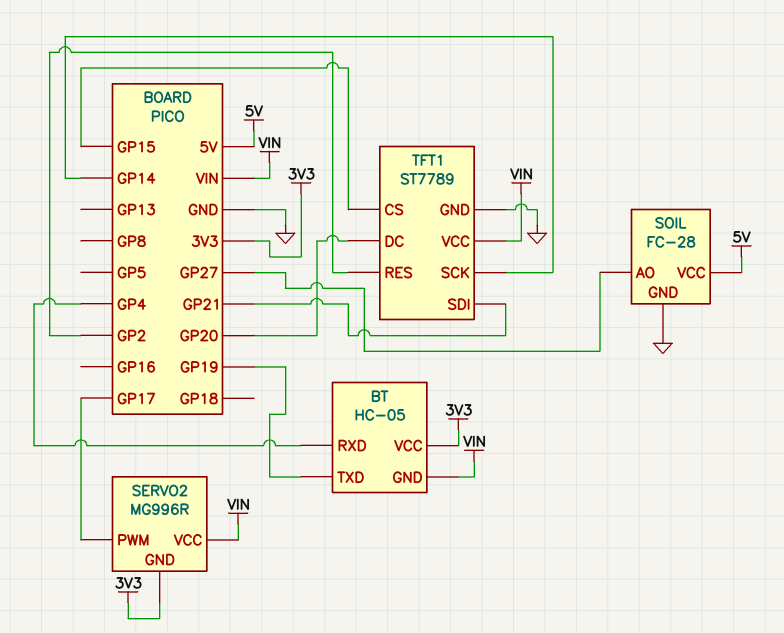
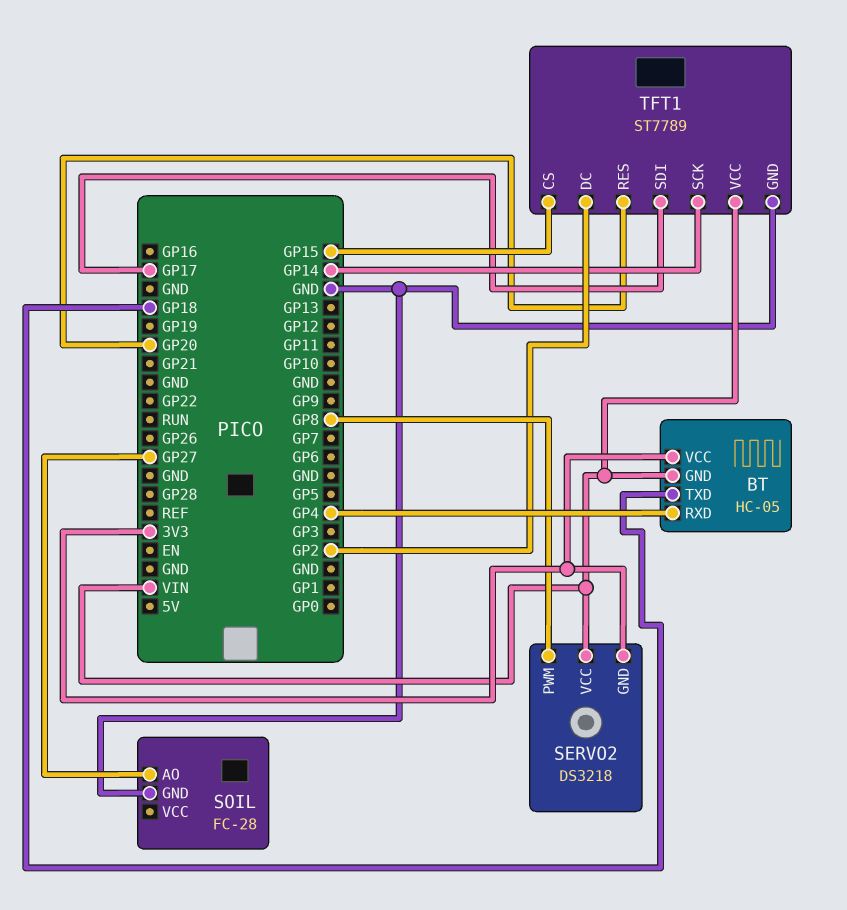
BT pin TXD: GP19 -> GP18
SERVO2: MG996R -> DS3218
SERVO2 pin PWM: GP17 -> GP8
SOIL pin VCC: 5V -> none
TFT1 pin DC: GP20 -> GP2
TFT1 pin RES: GP2 -> GP20
TFT1 pin SDI: GP21 -> GP17

